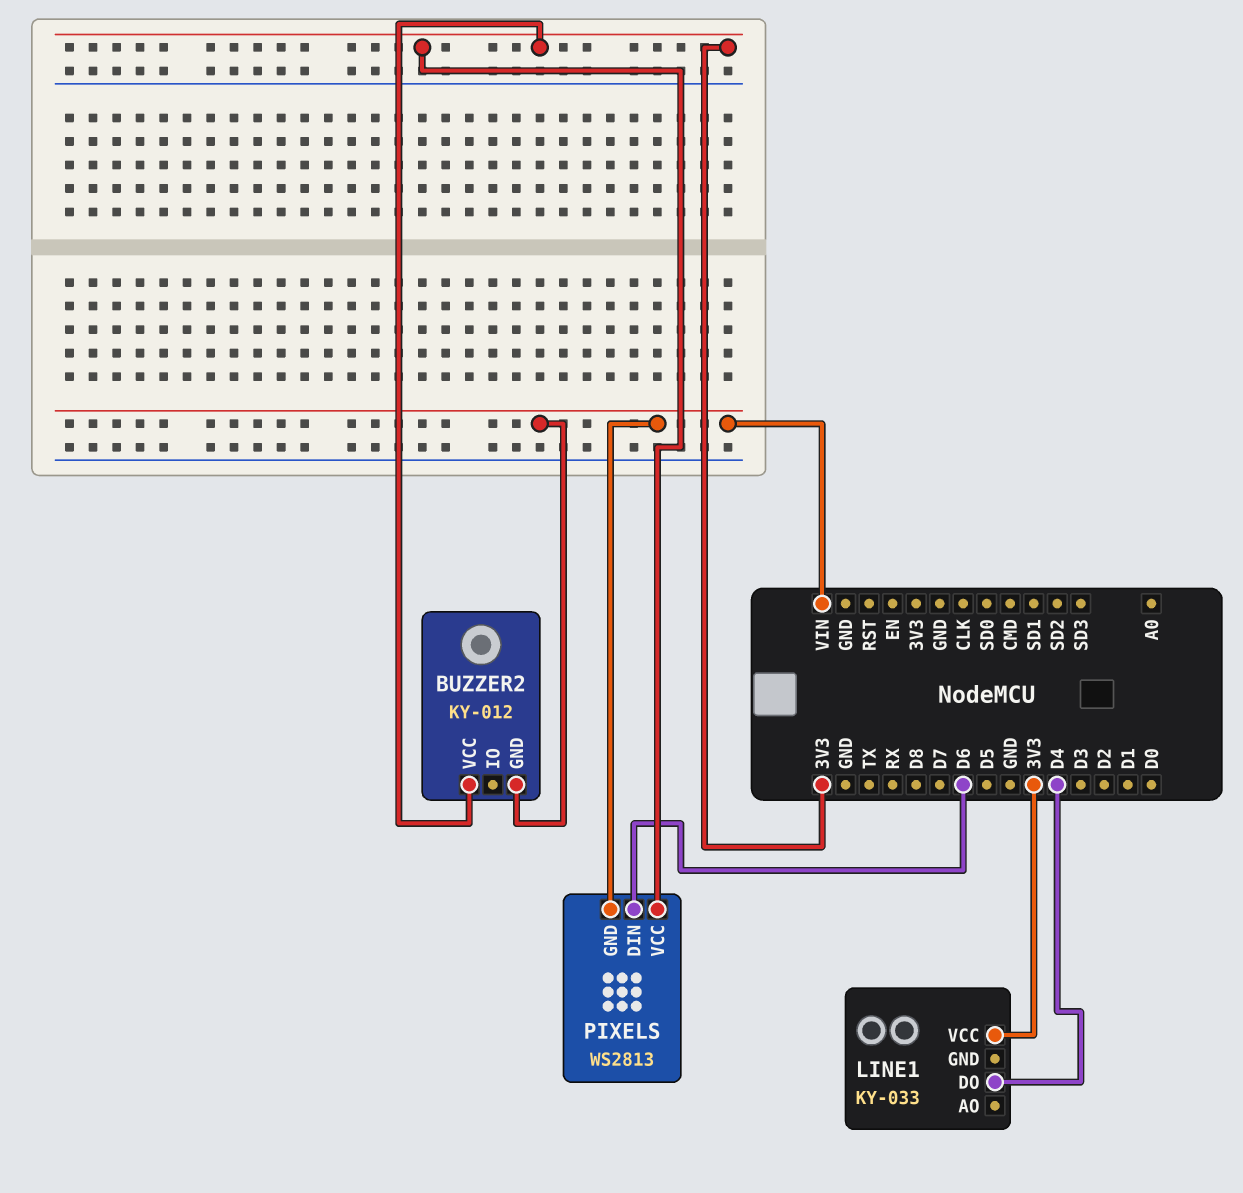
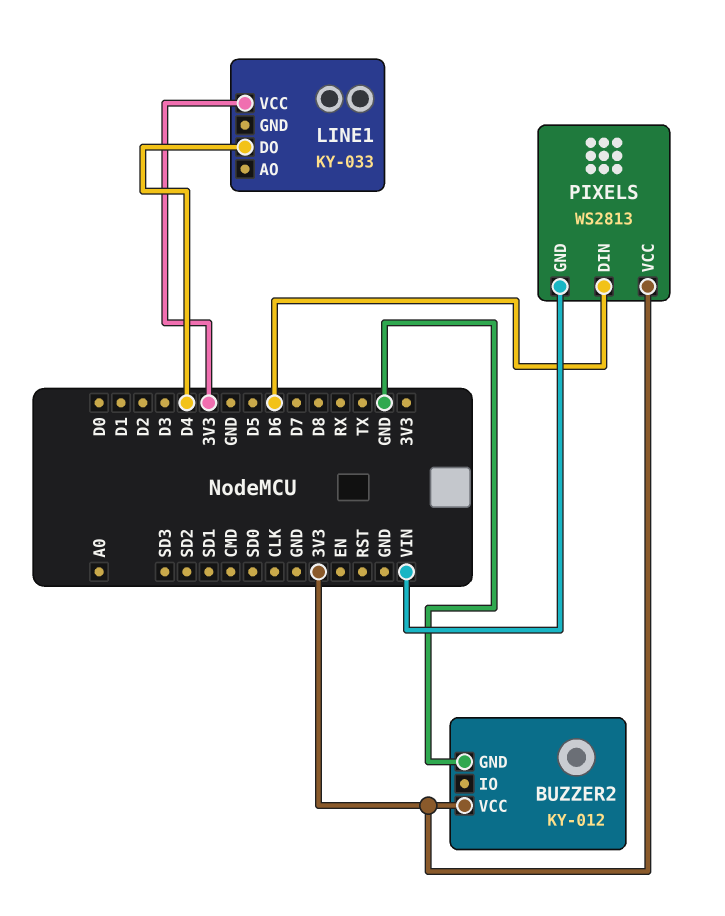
BUZZER2 pin GND: VIN -> GND

